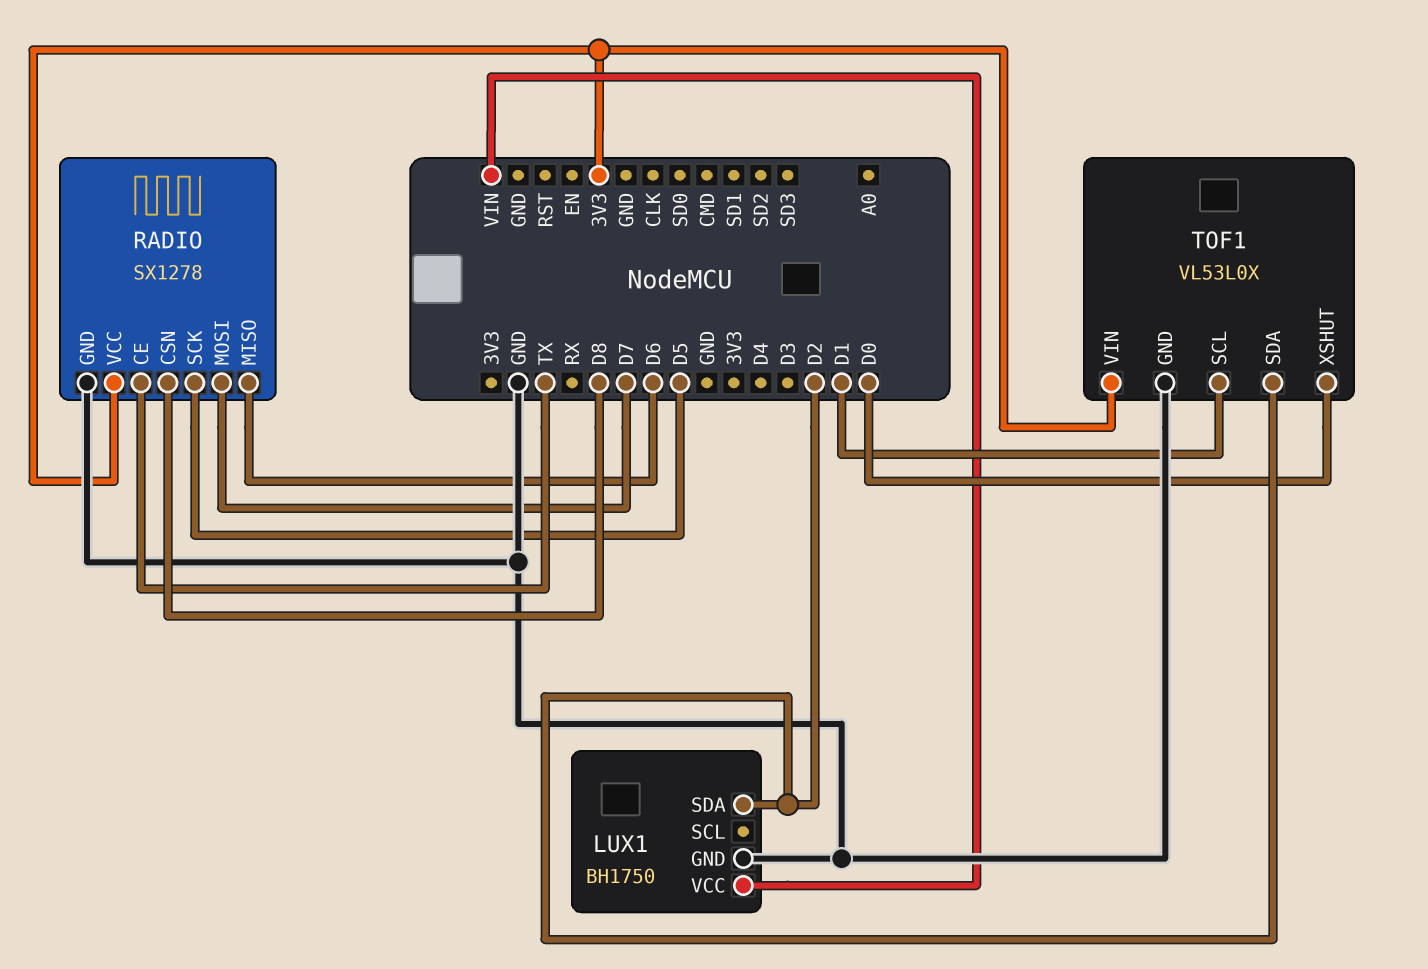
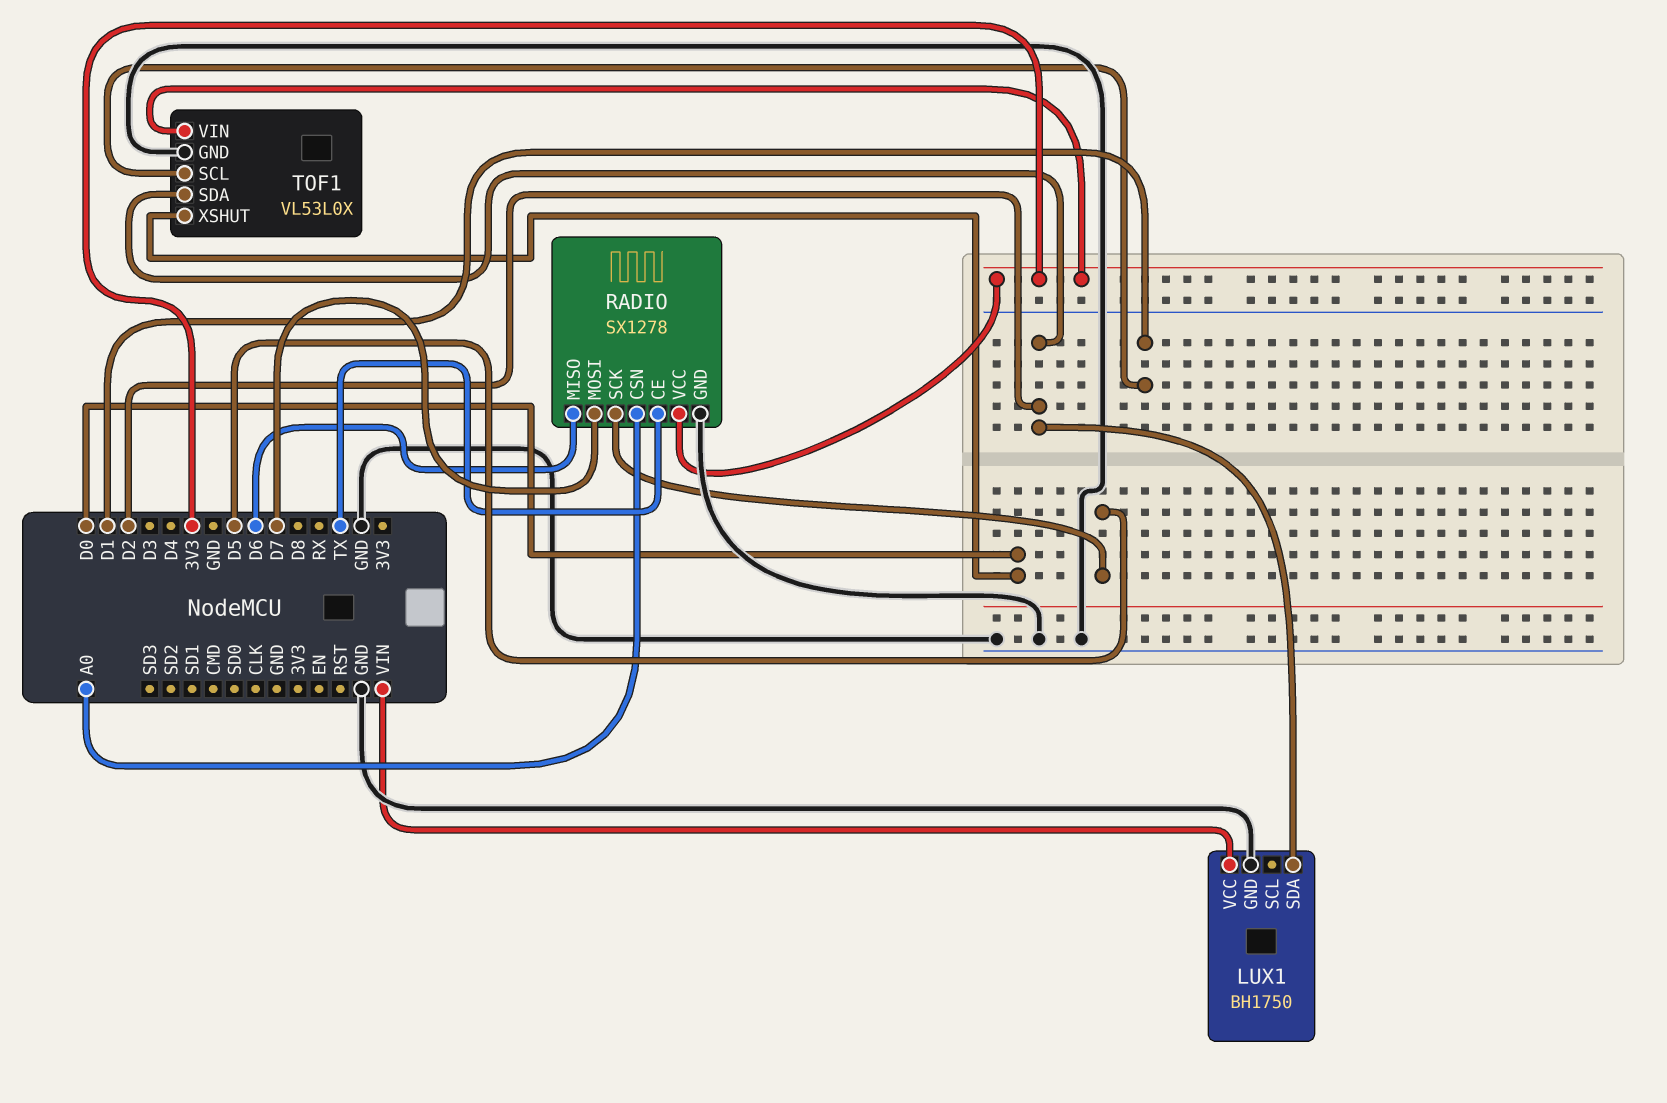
RADIO pin CSN: D8 -> A0

